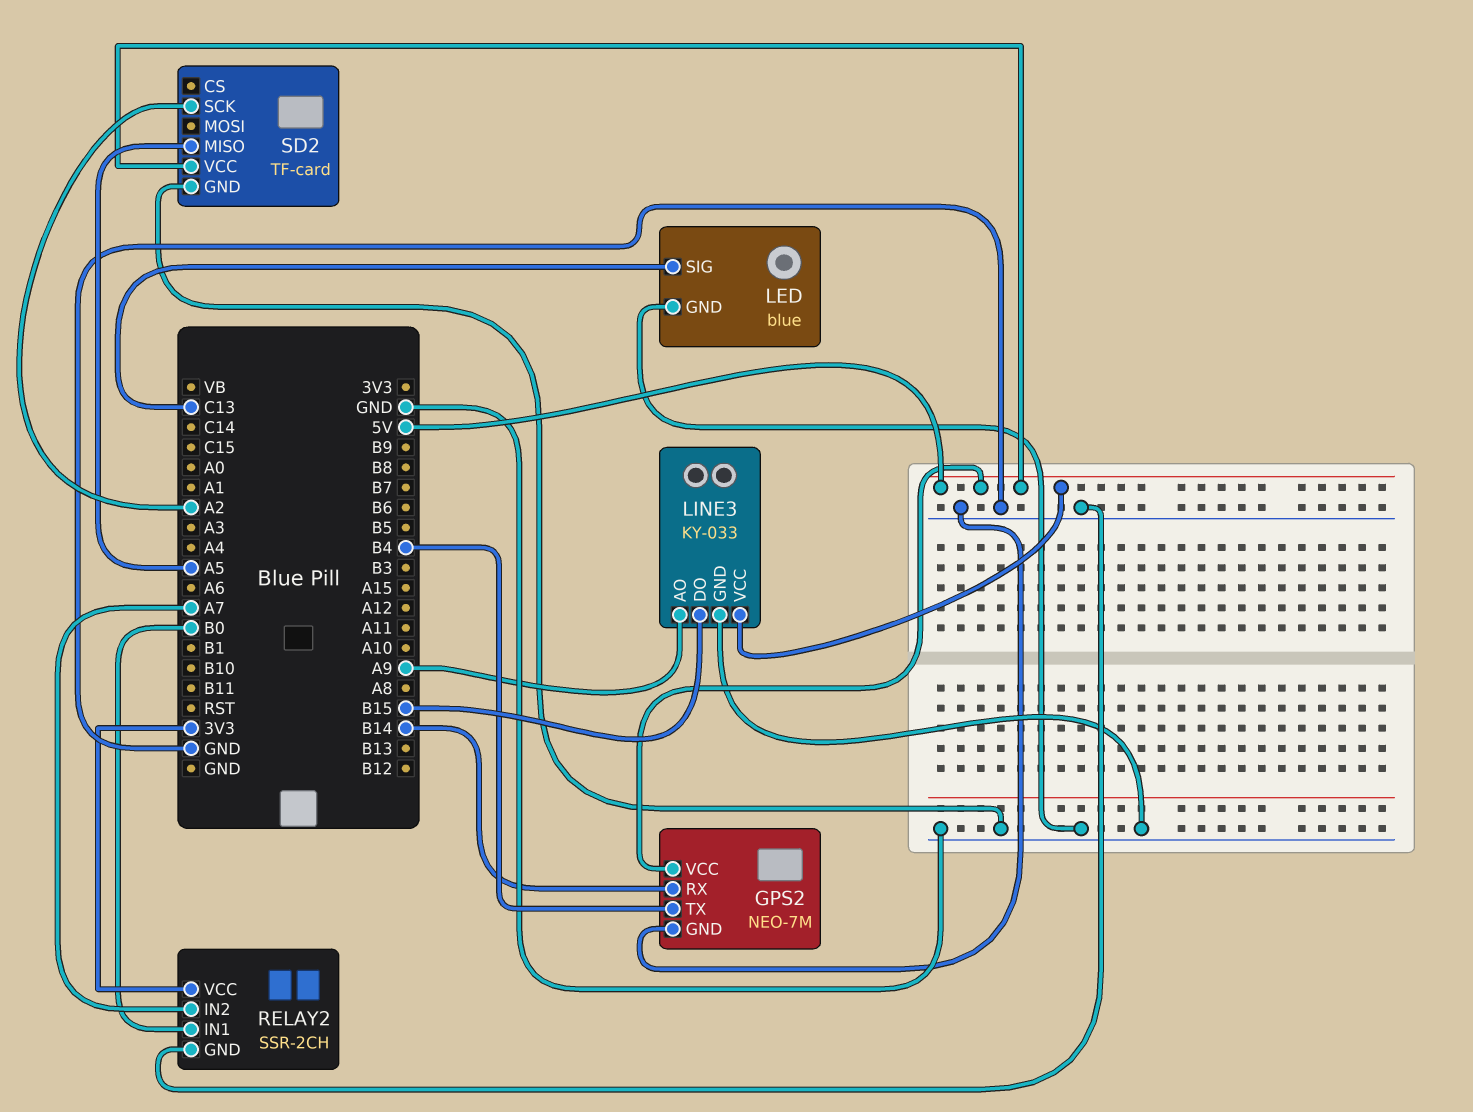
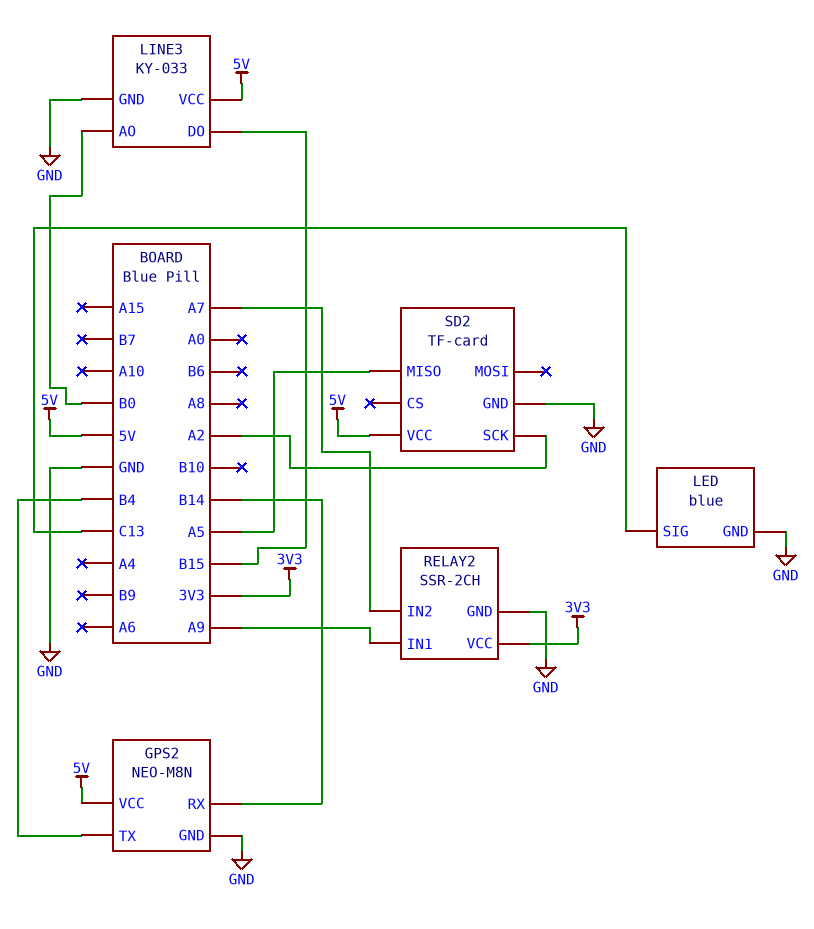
GPS2: NEO-7M -> NEO-M8N
LINE3 pin AO: A9 -> B0
RELAY2 pin IN1: B0 -> A9

